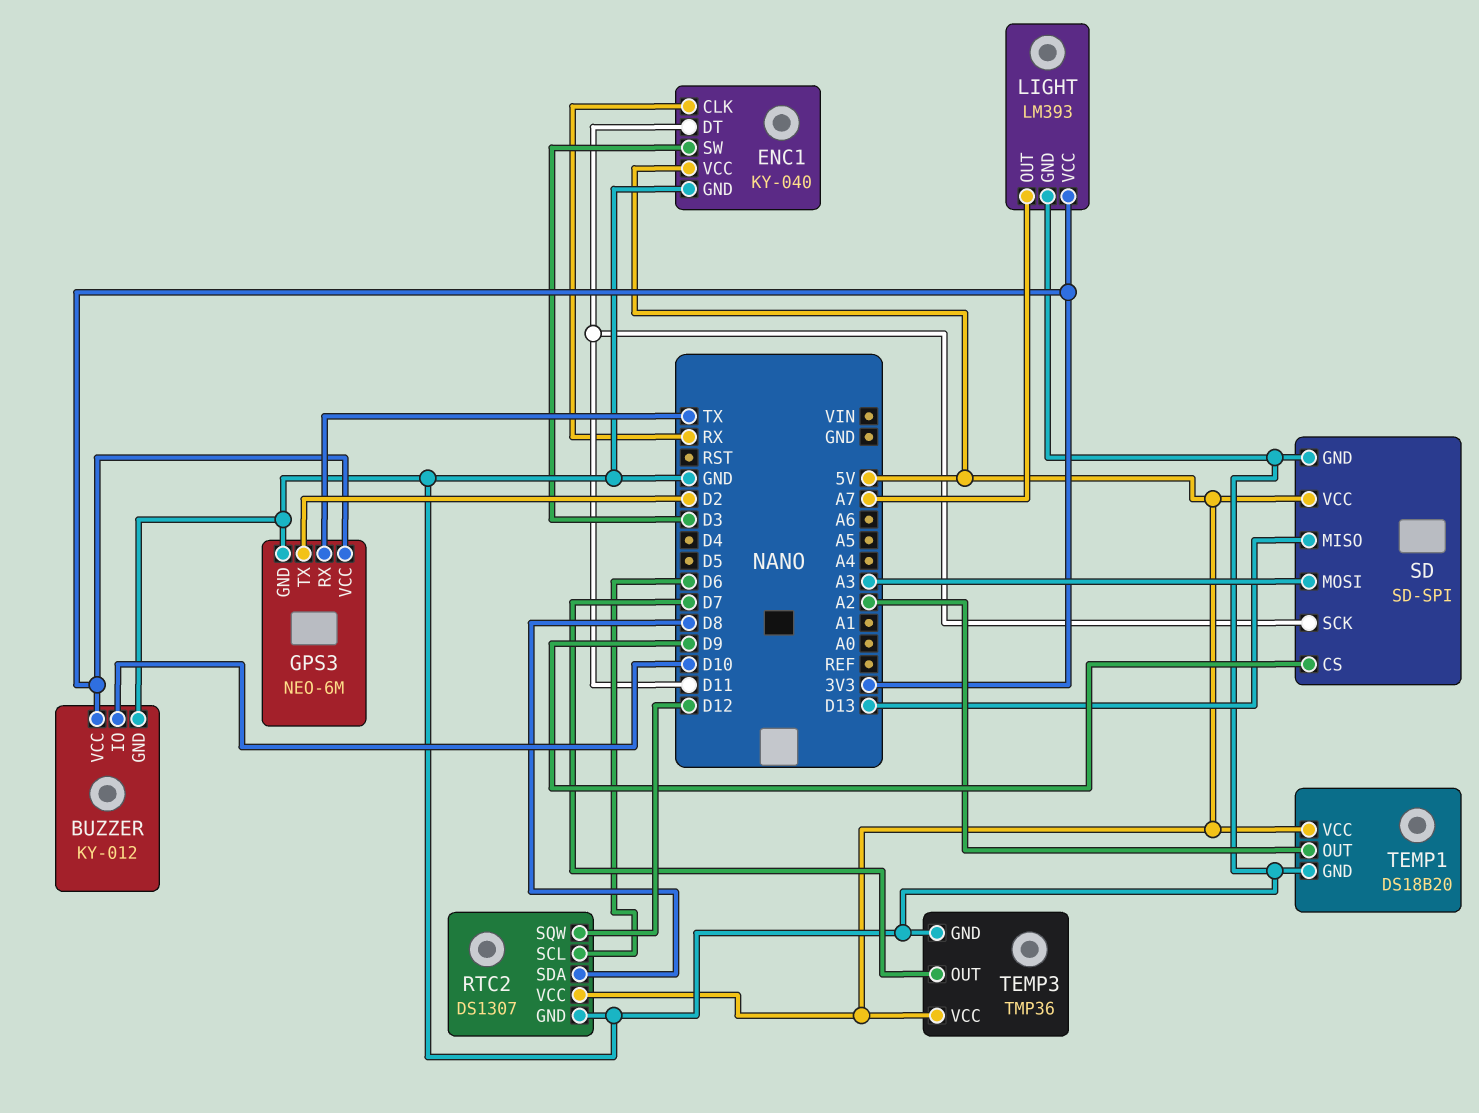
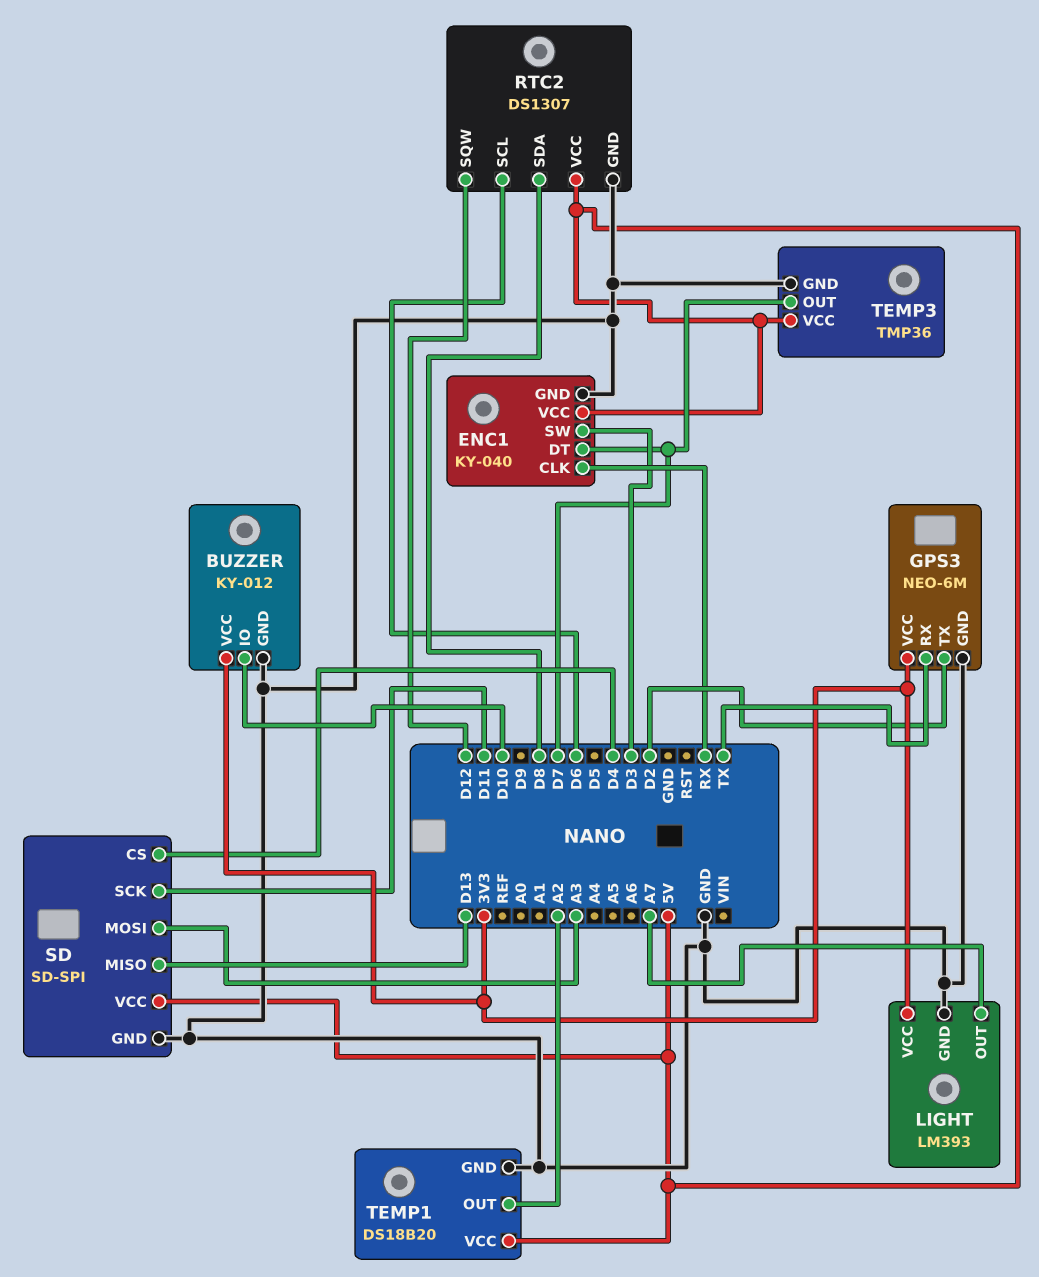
ENC1 pin DT: D11 -> D7
SD pin CS: D9 -> D4

